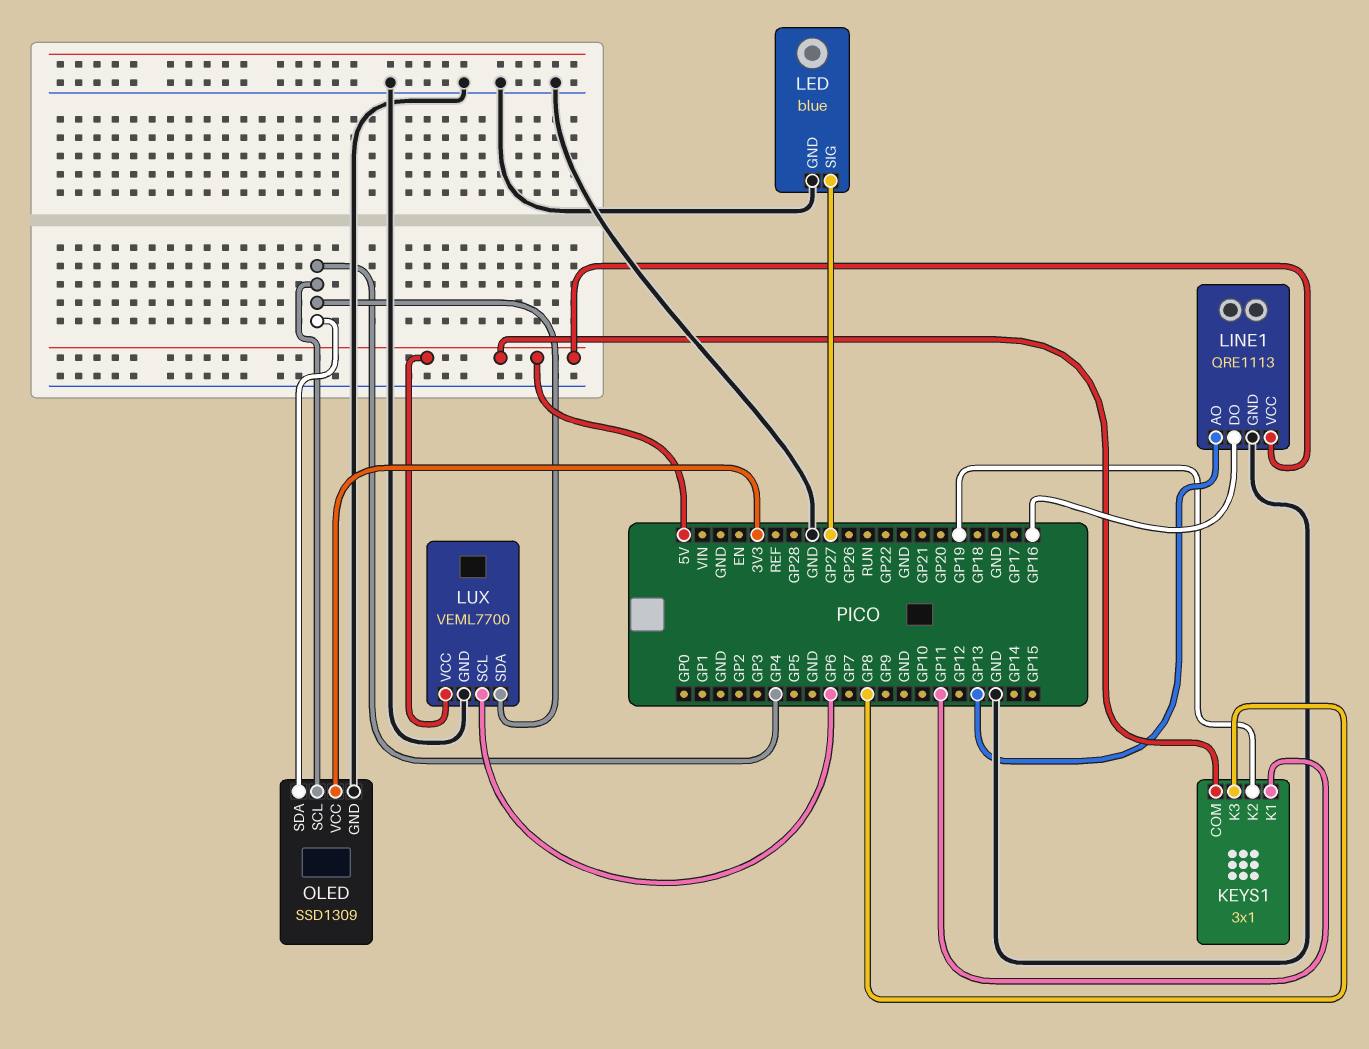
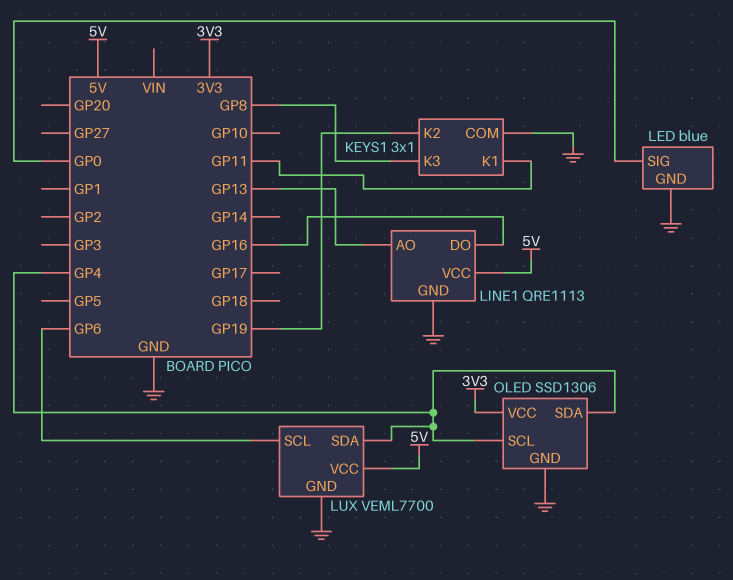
KEYS1 pin COM: 5V -> GND
LED pin SIG: GP27 -> GP0
OLED: SSD1309 -> SSD1306

